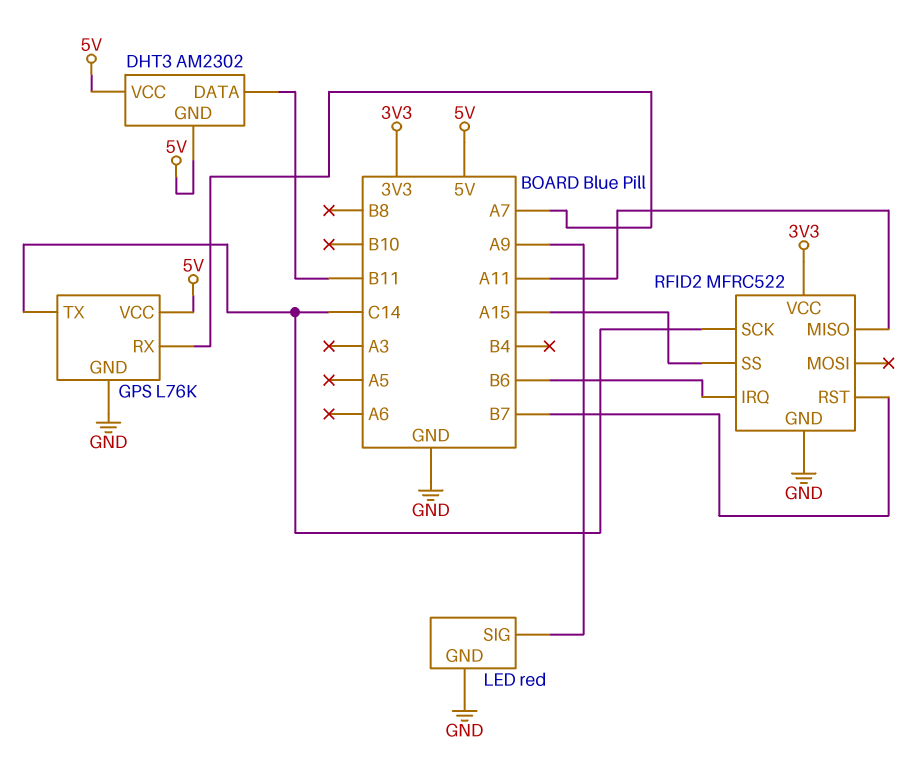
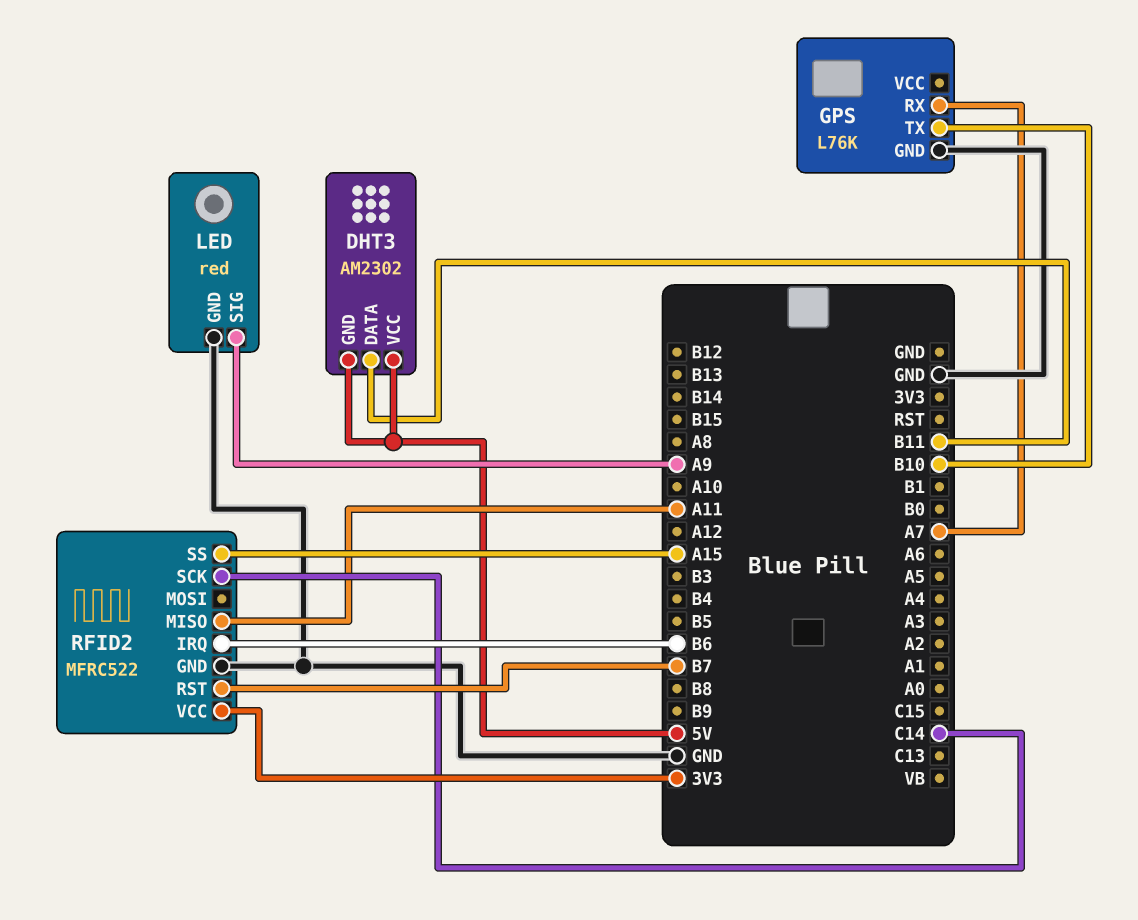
GPS pin TX: C14 -> B10
GPS pin VCC: 5V -> none

